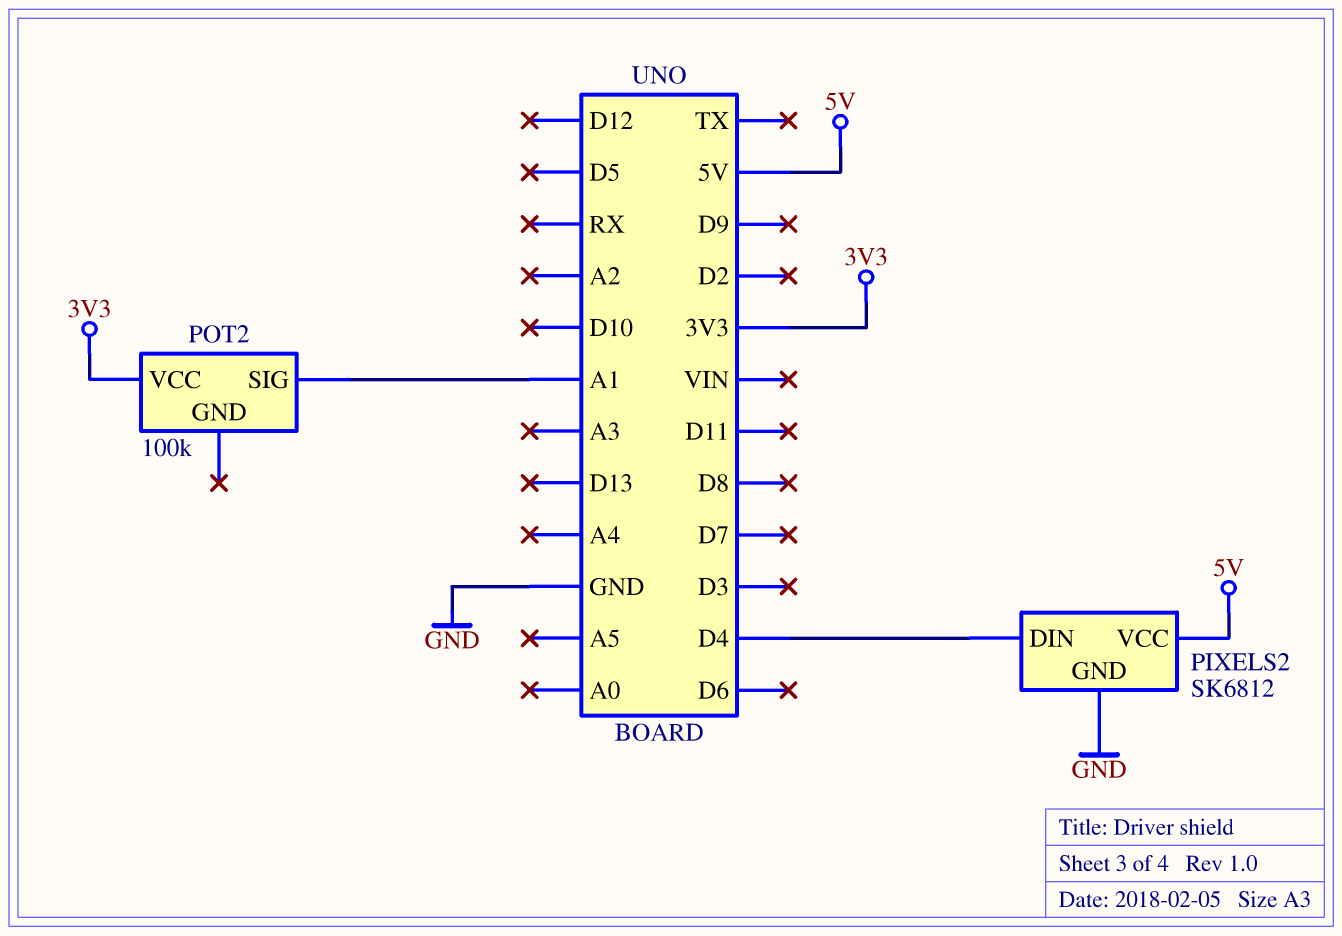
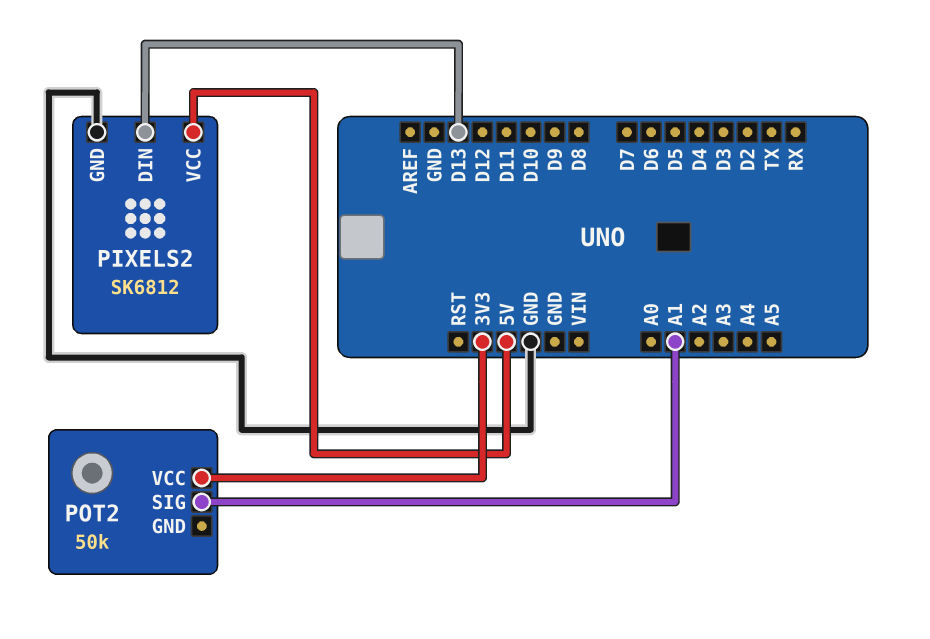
PIXELS2 pin DIN: D4 -> D13
POT2: 100k -> 50k

